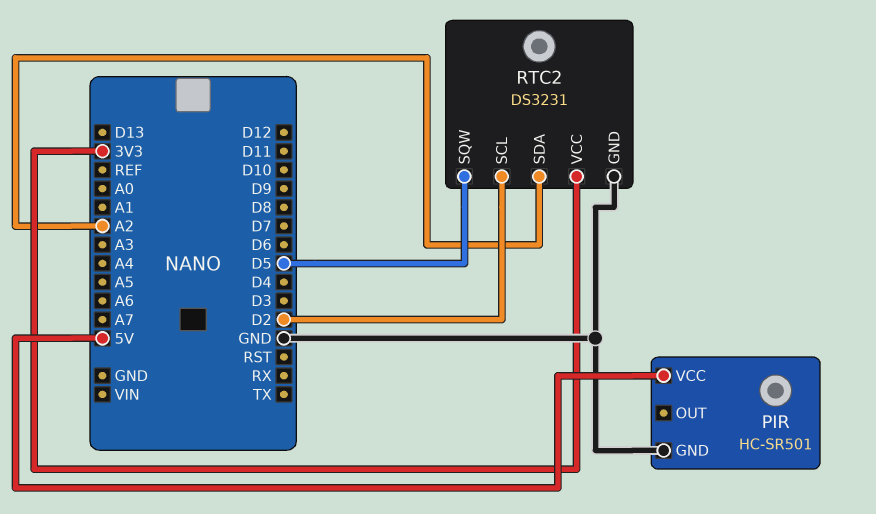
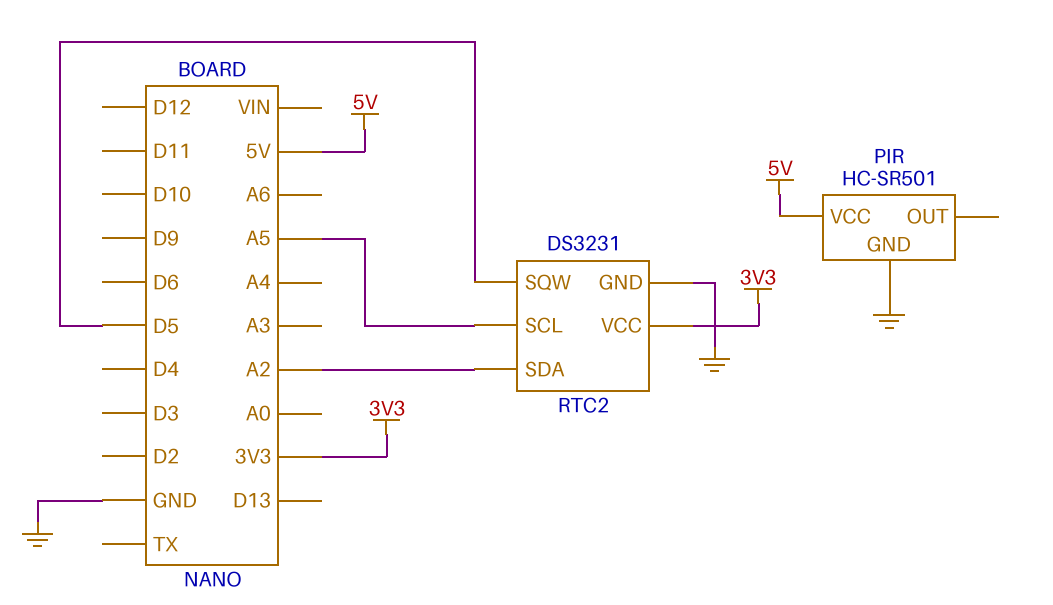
RTC2 pin SCL: D2 -> A5

